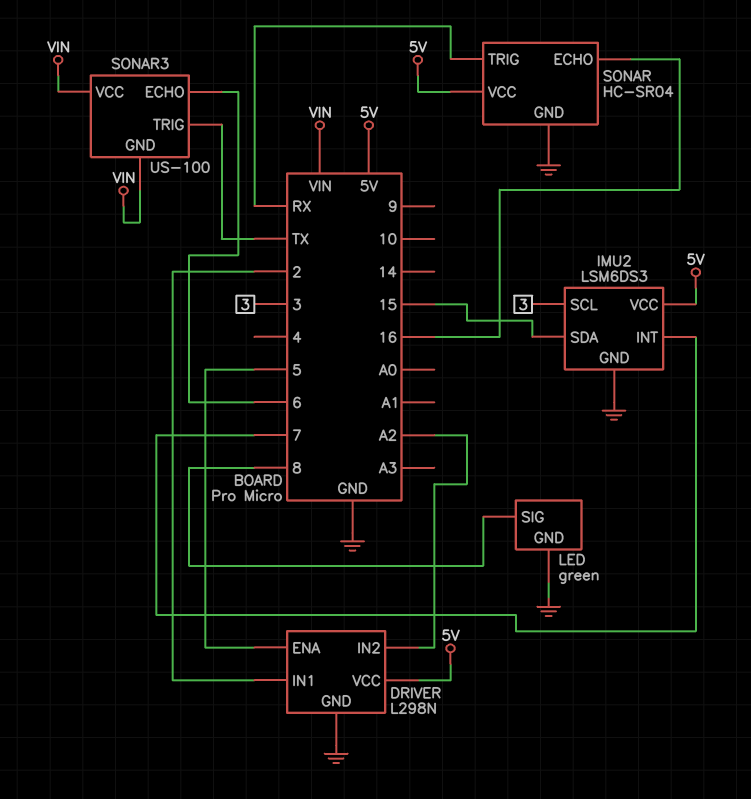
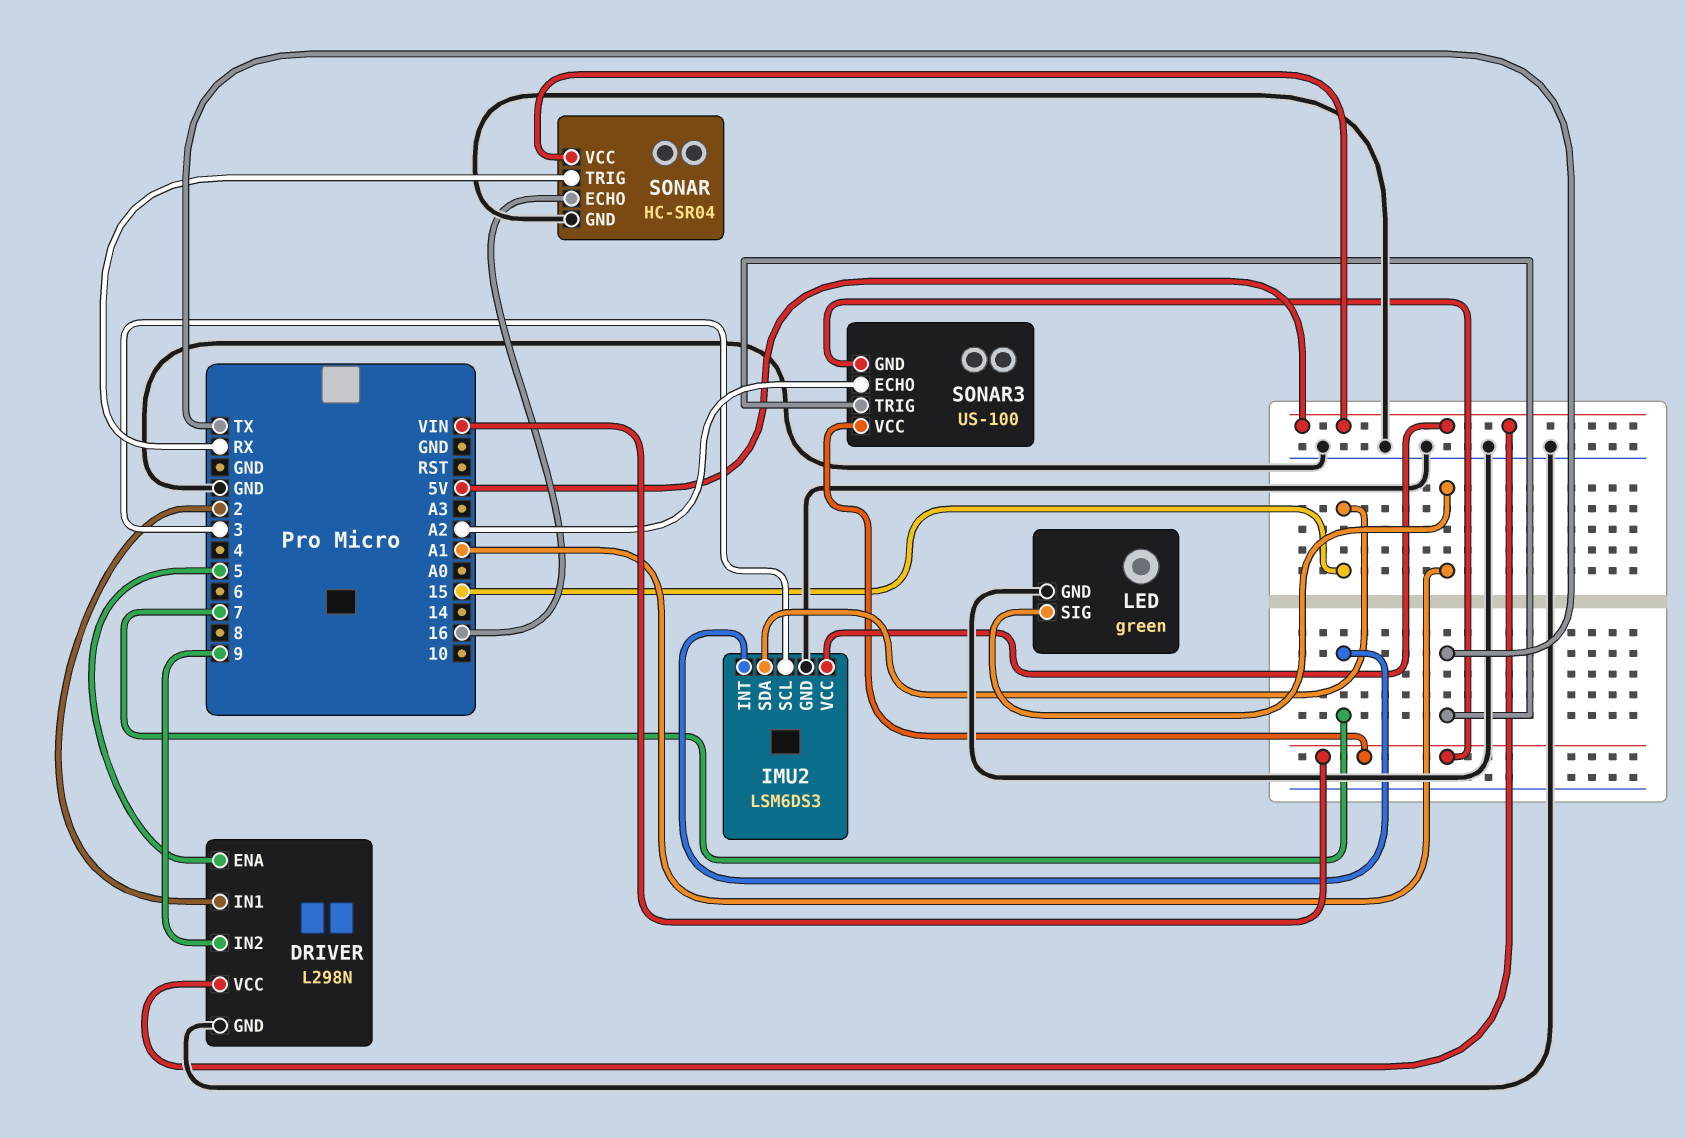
DRIVER pin IN2: A2 -> 9
LED pin SIG: 8 -> A1
SONAR3 pin ECHO: 6 -> A2

